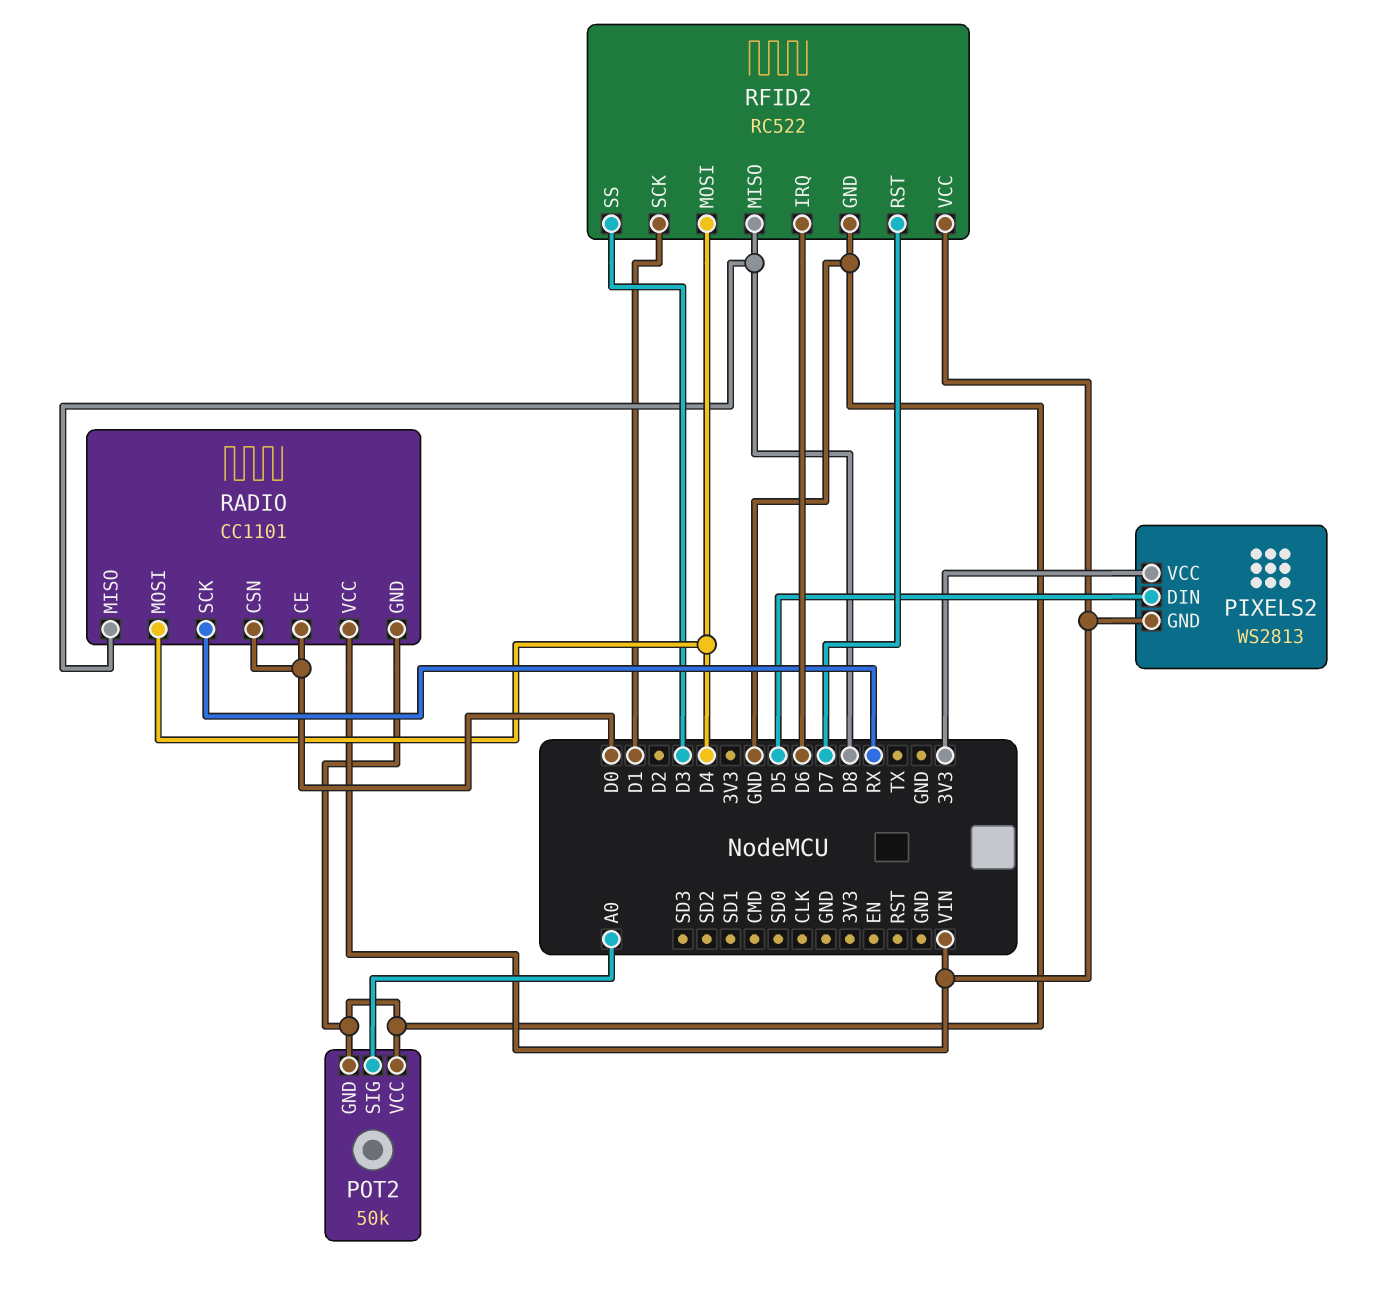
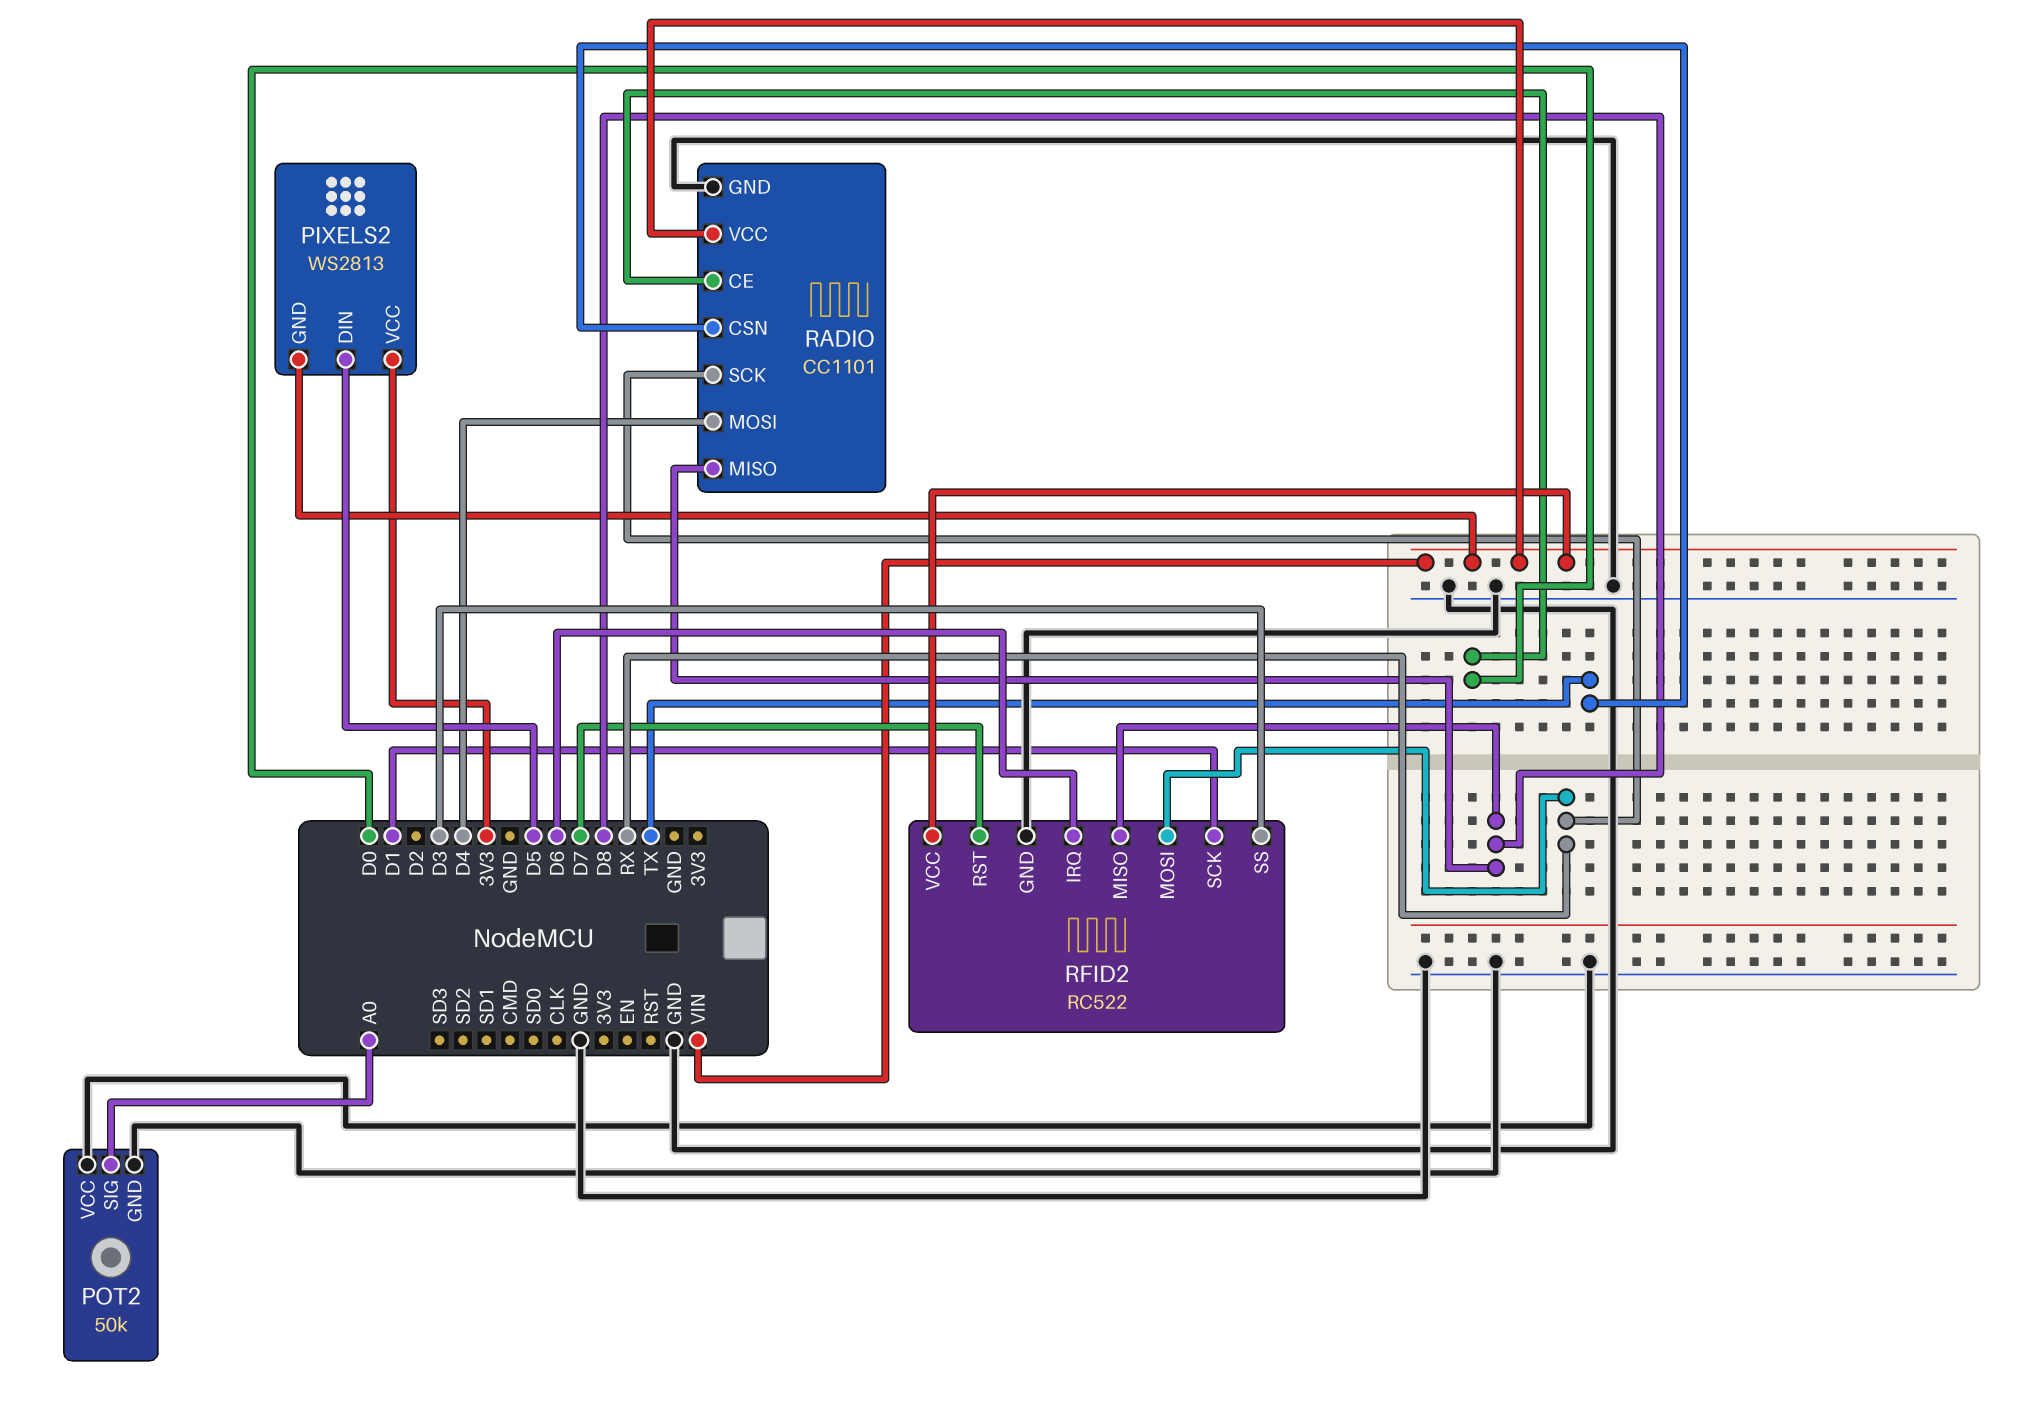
RADIO pin CSN: D0 -> TX
RFID2 pin MOSI: D4 -> RX

